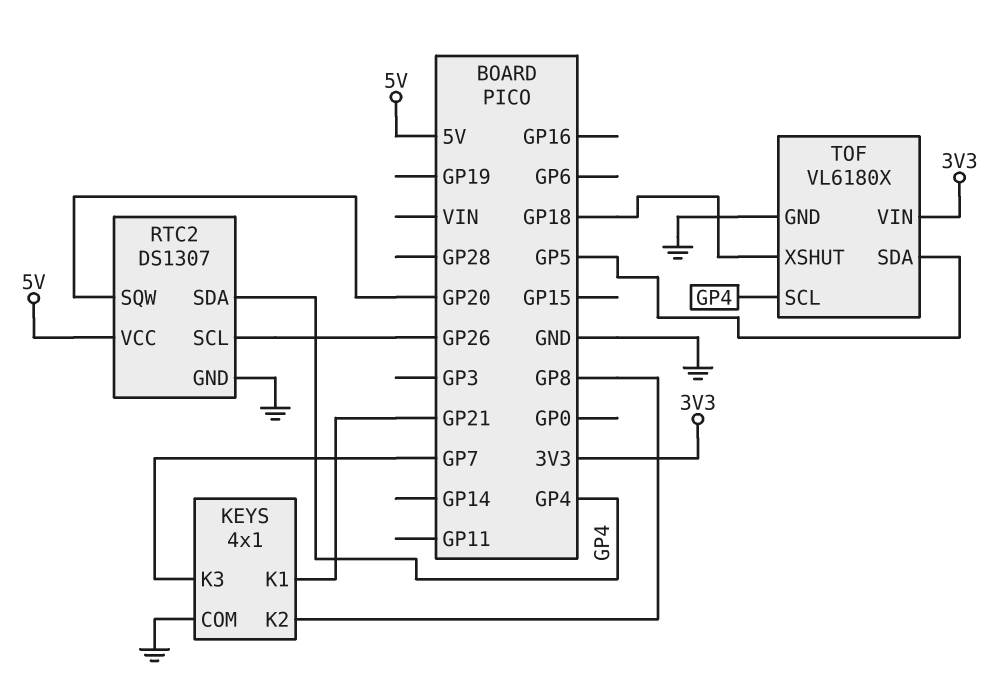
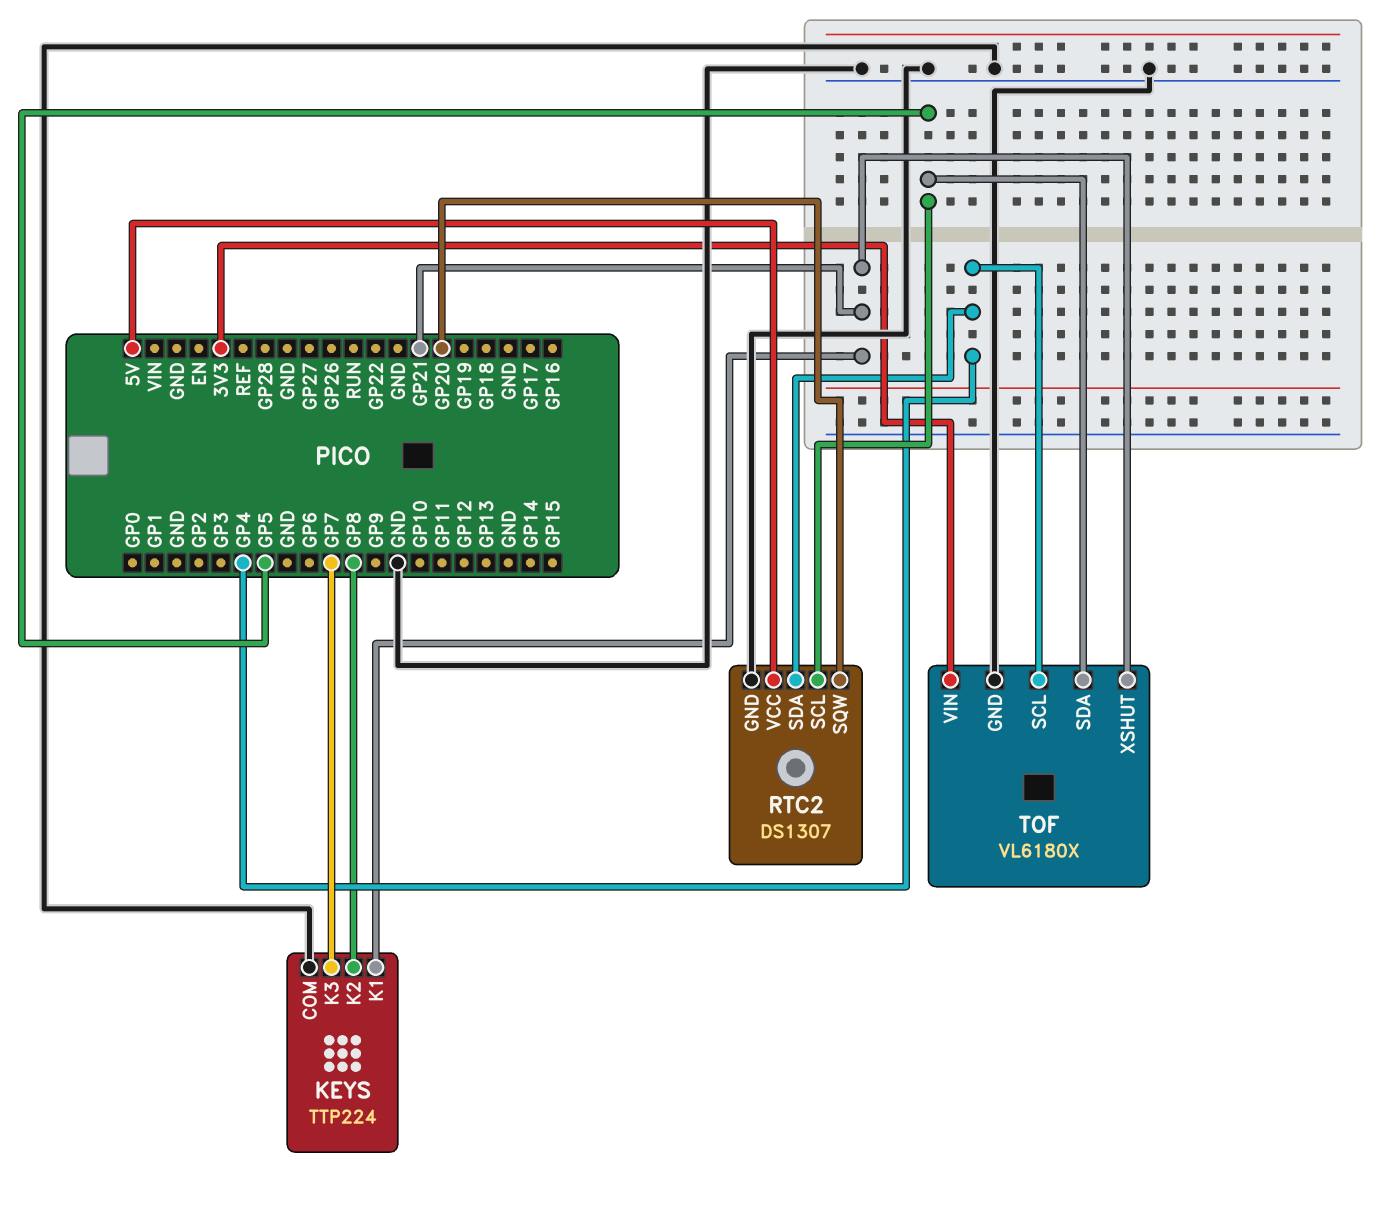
KEYS: 4x1 -> TTP224
RTC2 pin SCL: GP26 -> GP5
TOF pin XSHUT: GP18 -> GP21

